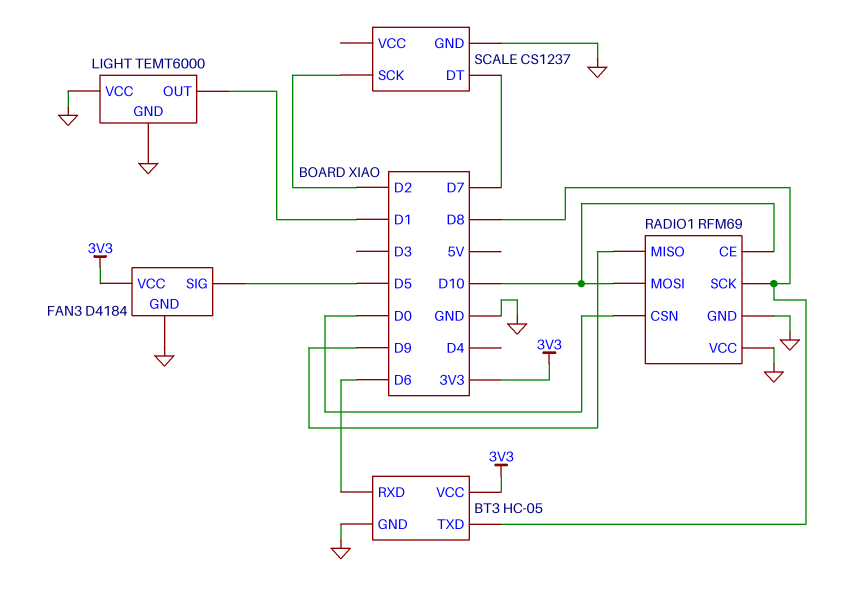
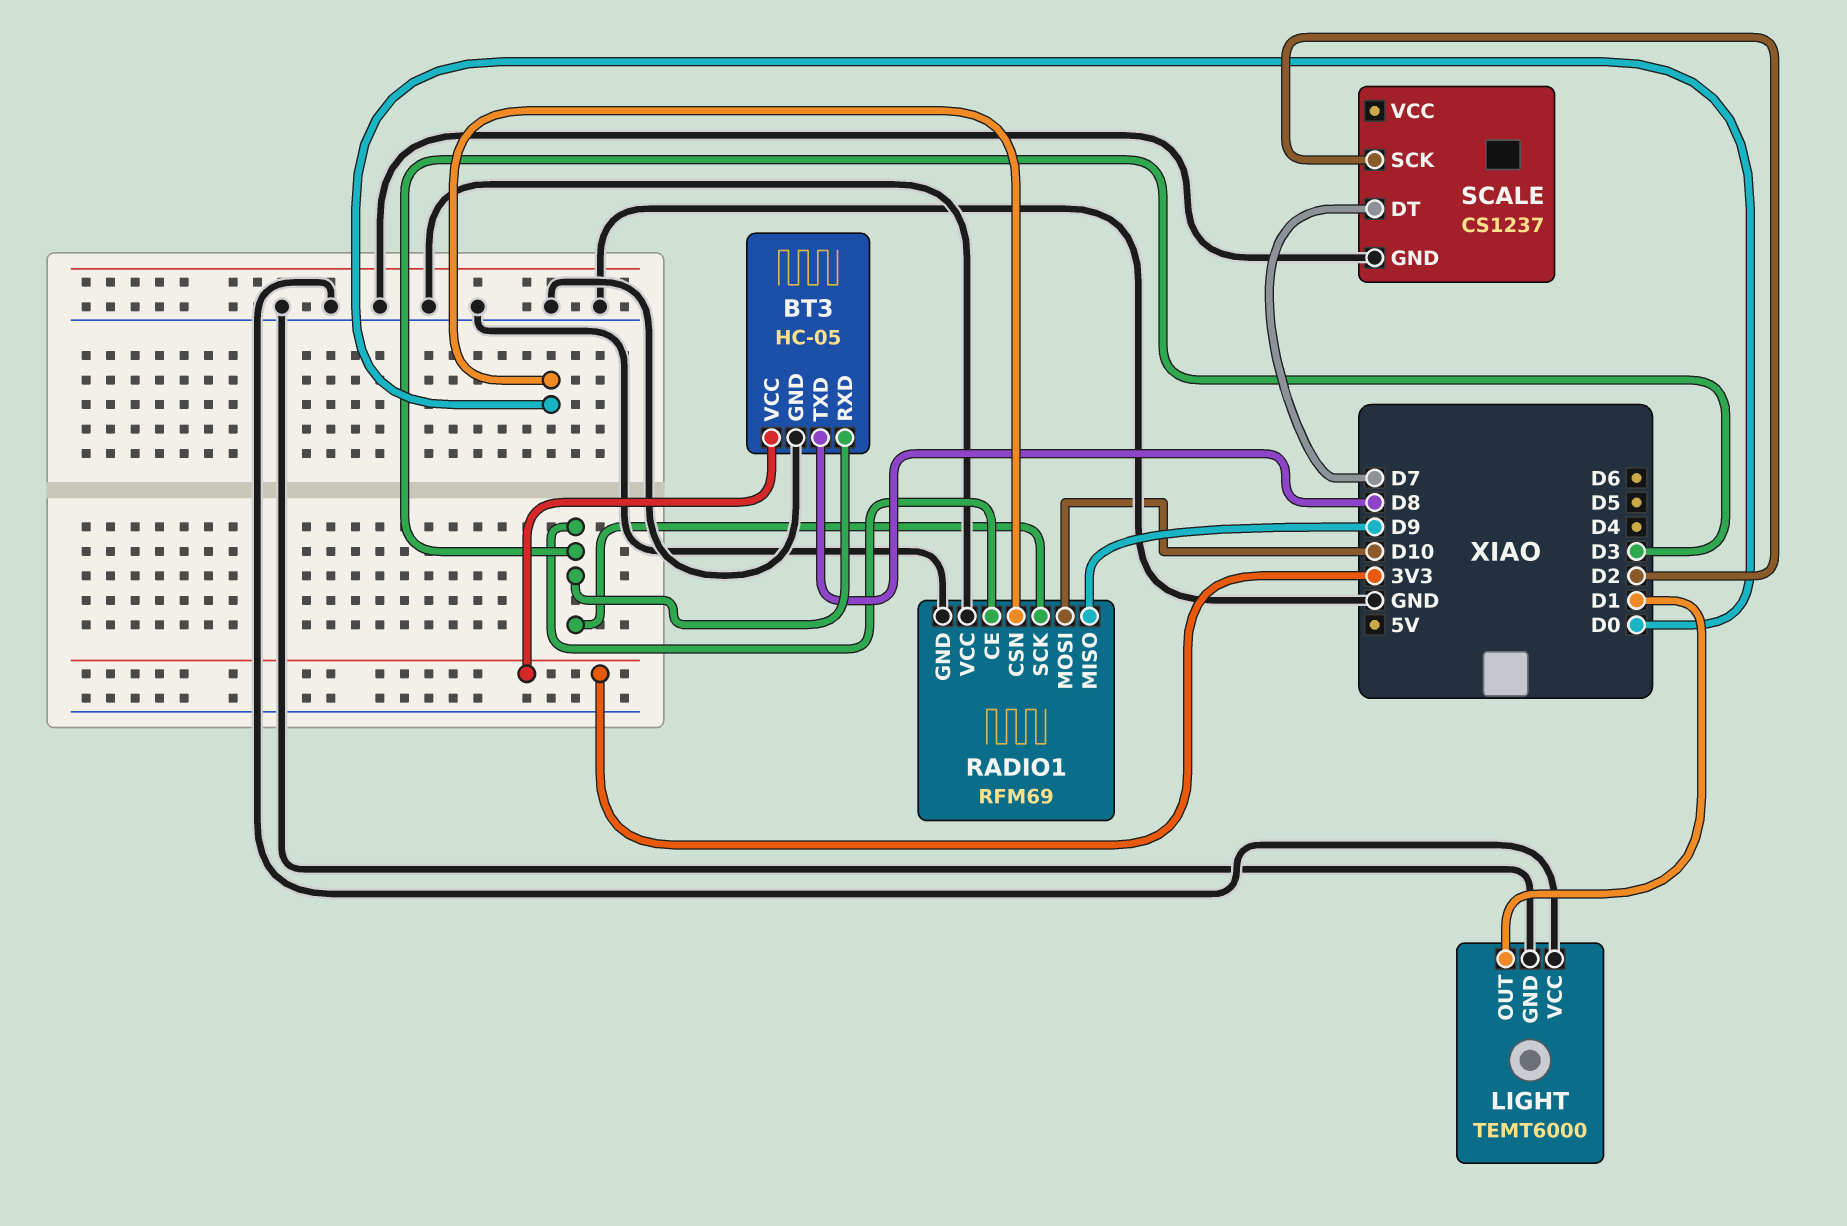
BT3 pin RXD: D6 -> D3
FAN3: D4184 -> none
FAN3 pin GND: GND -> none
FAN3 pin SIG: D5 -> none
FAN3 pin VCC: 3V3 -> none
RADIO1 pin CE: D10 -> D3
RADIO1 pin SCK: D8 -> D3

